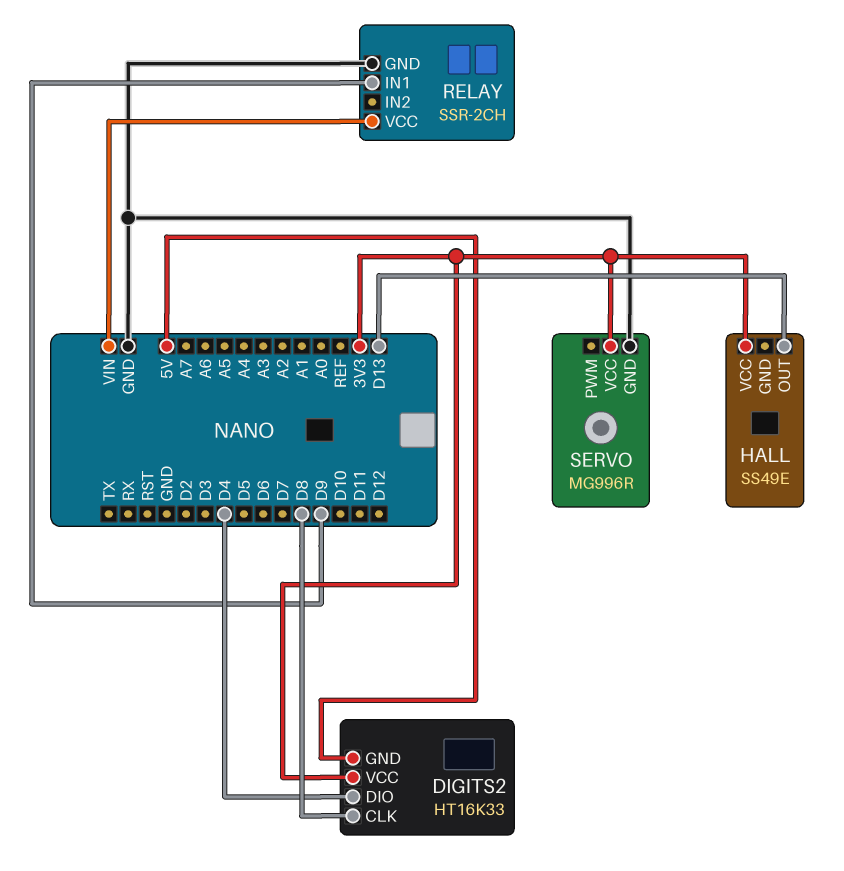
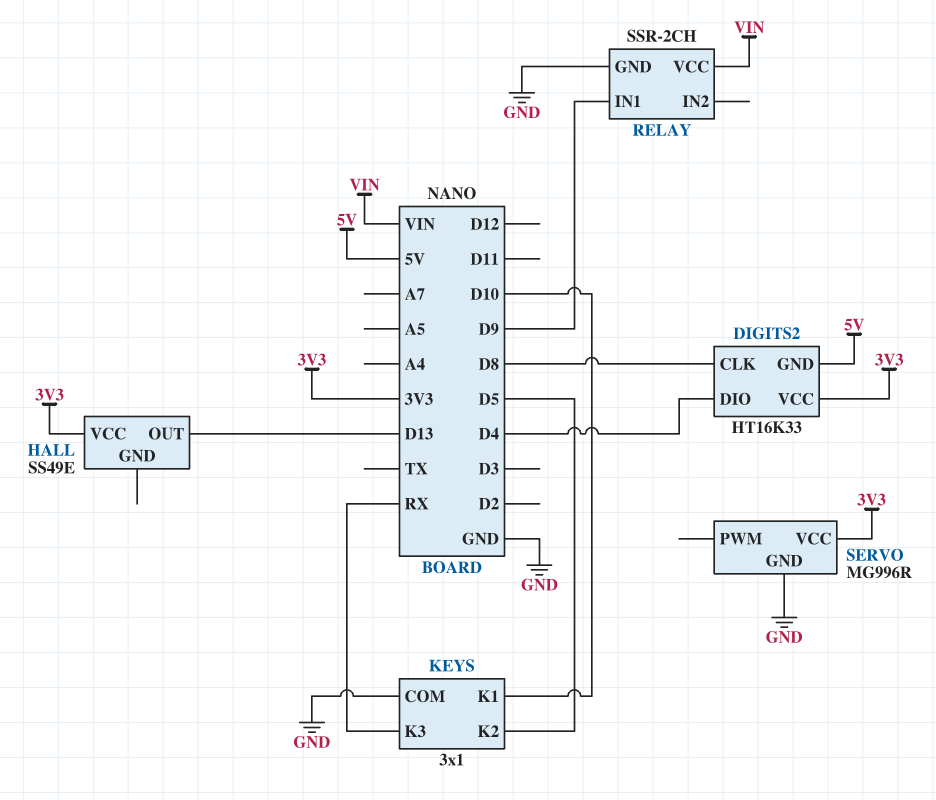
KEYS: none -> 3x1
KEYS pin COM: none -> GND
KEYS pin K1: none -> D10
KEYS pin K2: none -> D5
KEYS pin K3: none -> RX

